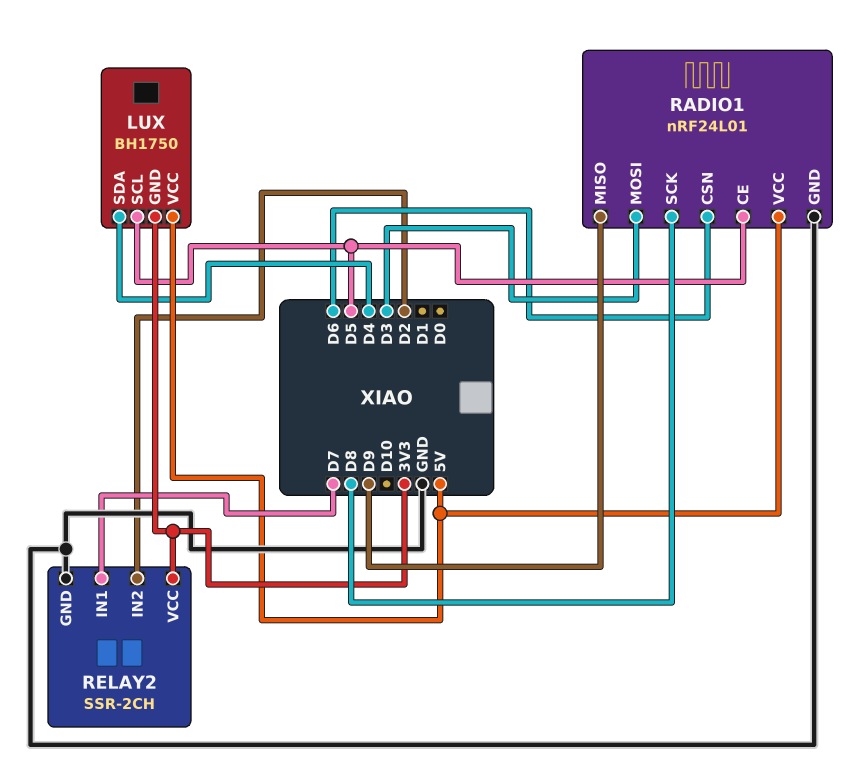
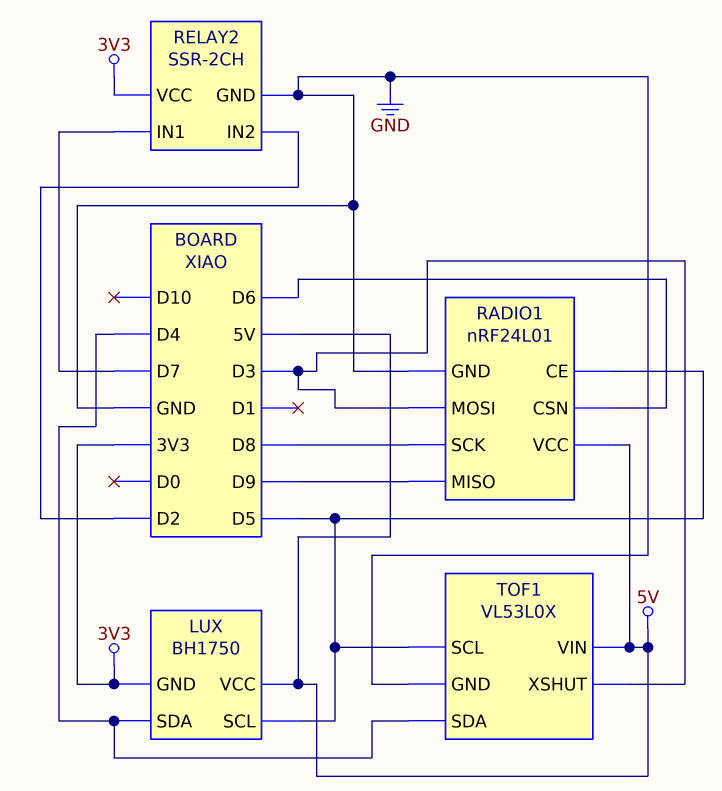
TOF1: none -> VL53L0X
TOF1 pin GND: none -> GND
TOF1 pin SCL: none -> D5
TOF1 pin SDA: none -> D4
TOF1 pin VIN: none -> 5V
TOF1 pin XSHUT: none -> D3

